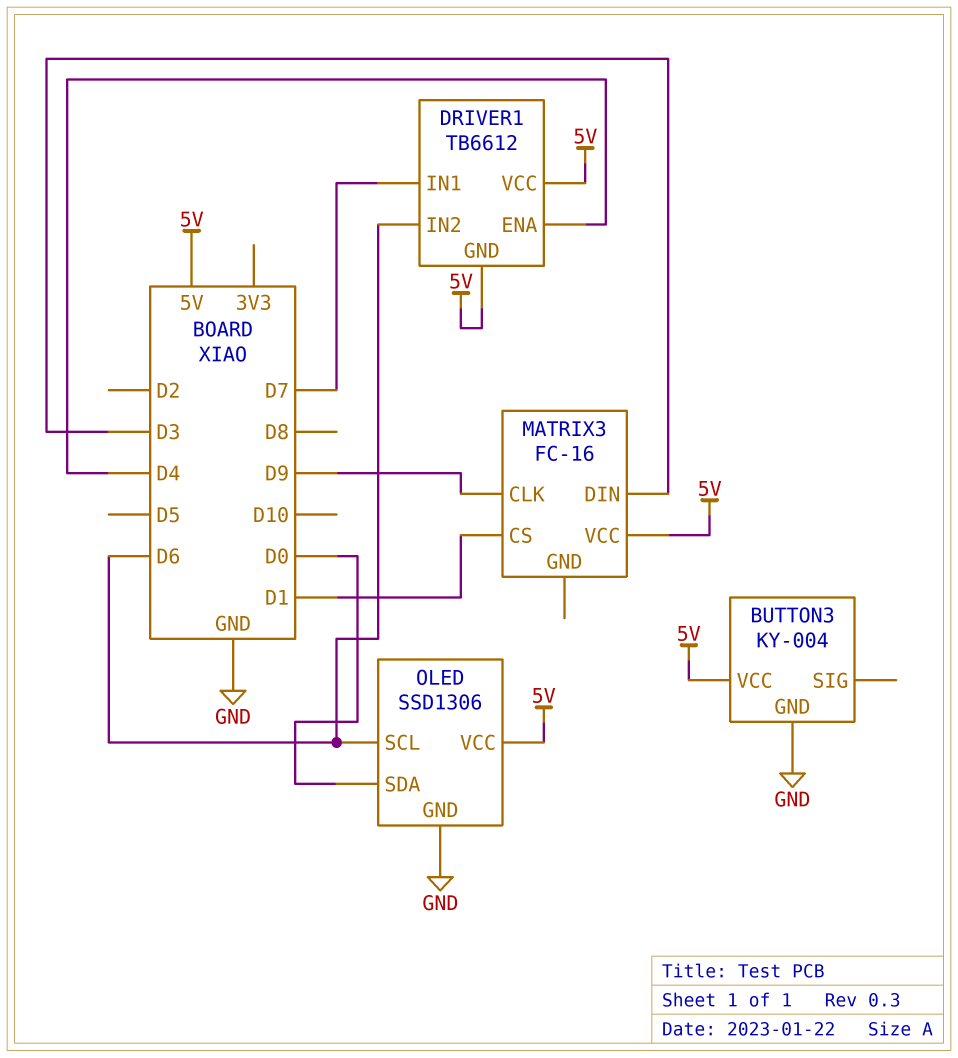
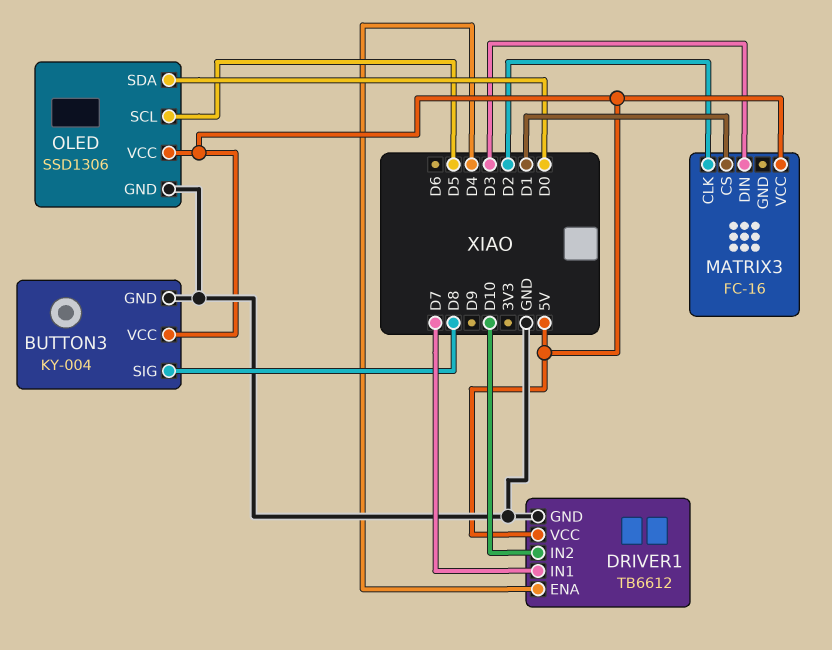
BUTTON3 pin SIG: none -> D8
DRIVER1 pin GND: 5V -> GND
DRIVER1 pin IN2: D6 -> D10
MATRIX3 pin CLK: D9 -> D2
OLED pin SCL: D6 -> D5

